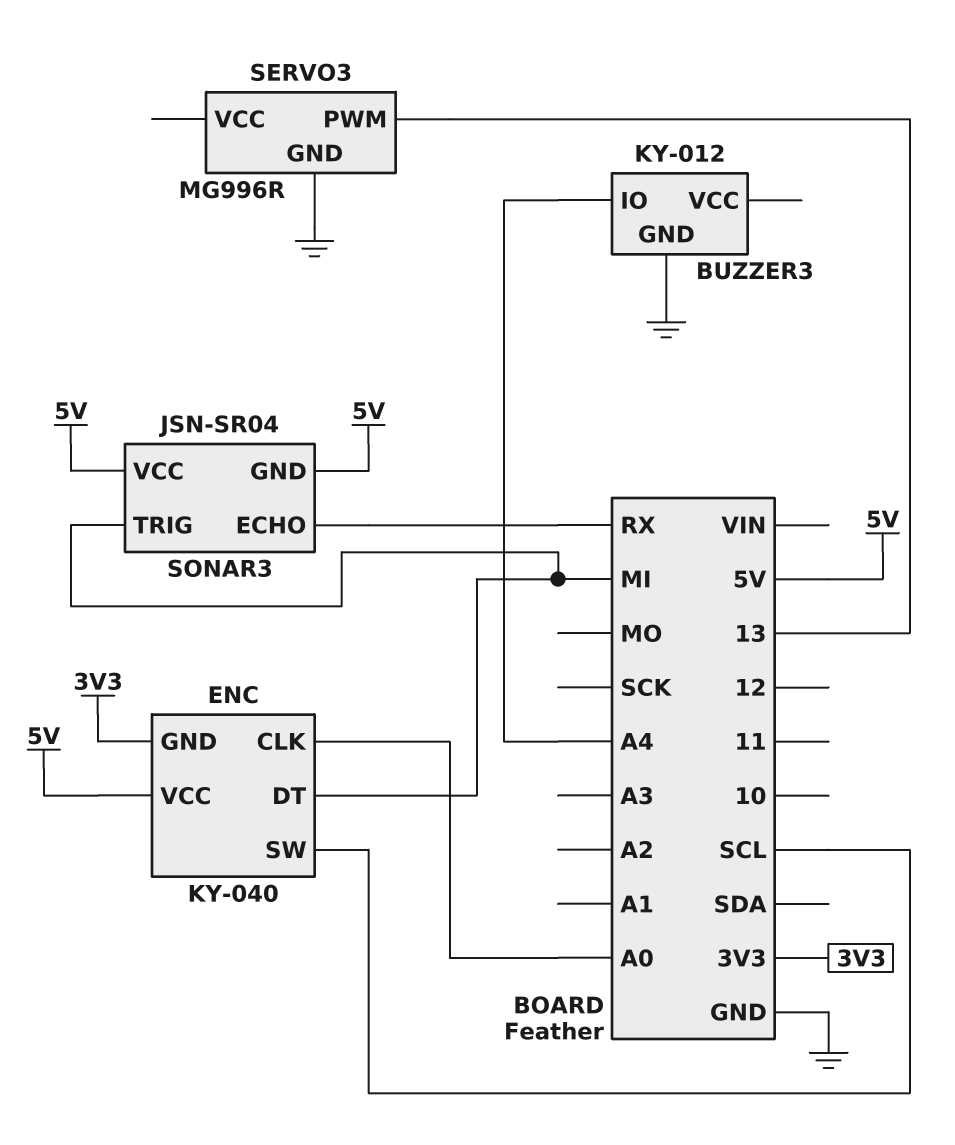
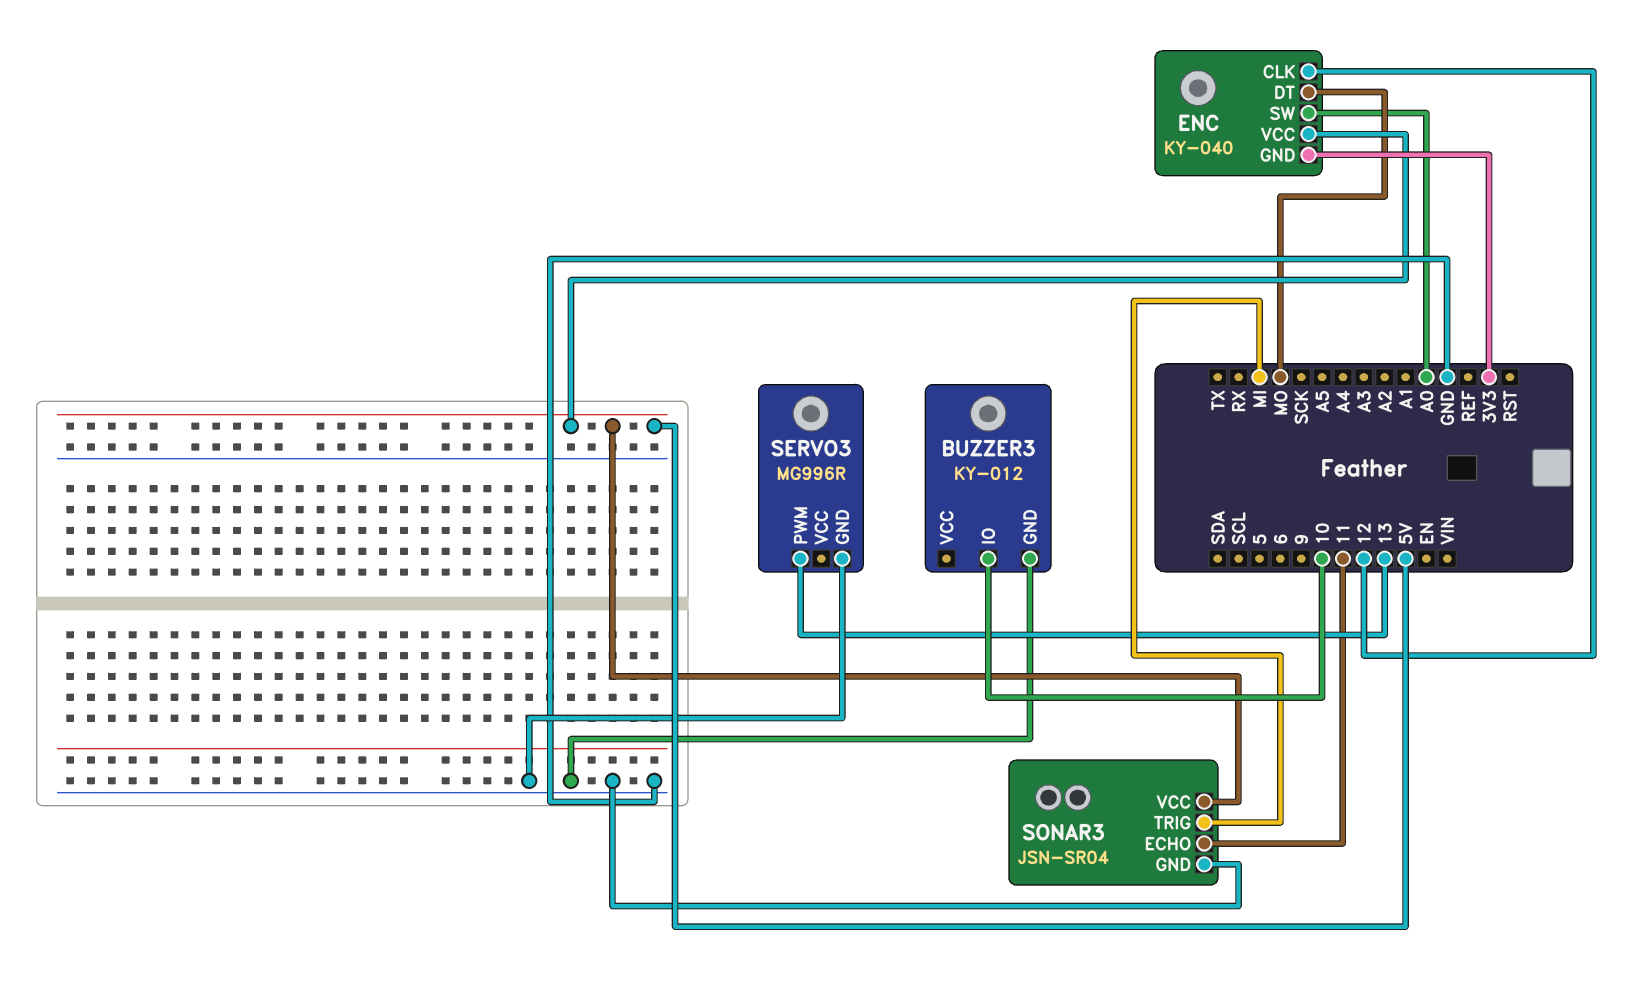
BUZZER3 pin IO: A4 -> 10
ENC pin CLK: A0 -> 12
ENC pin DT: MI -> MO
ENC pin SW: SCL -> A0
SONAR3 pin ECHO: RX -> 11
SONAR3 pin GND: 5V -> GND

